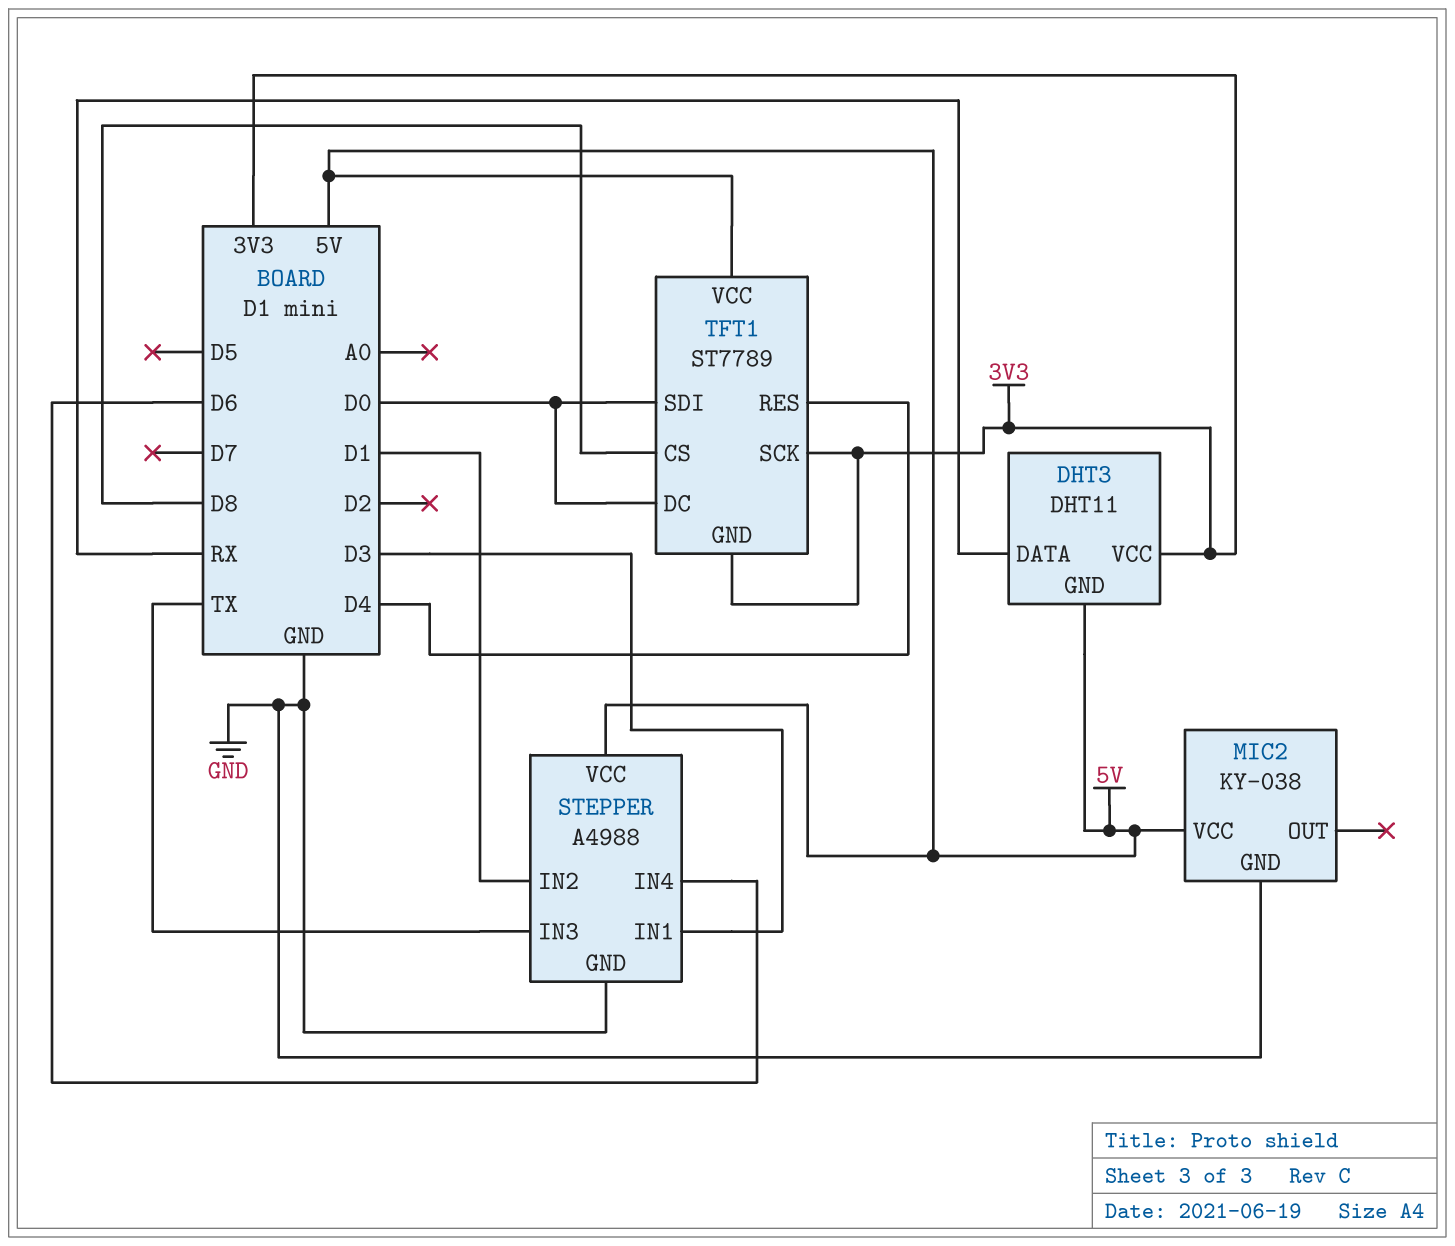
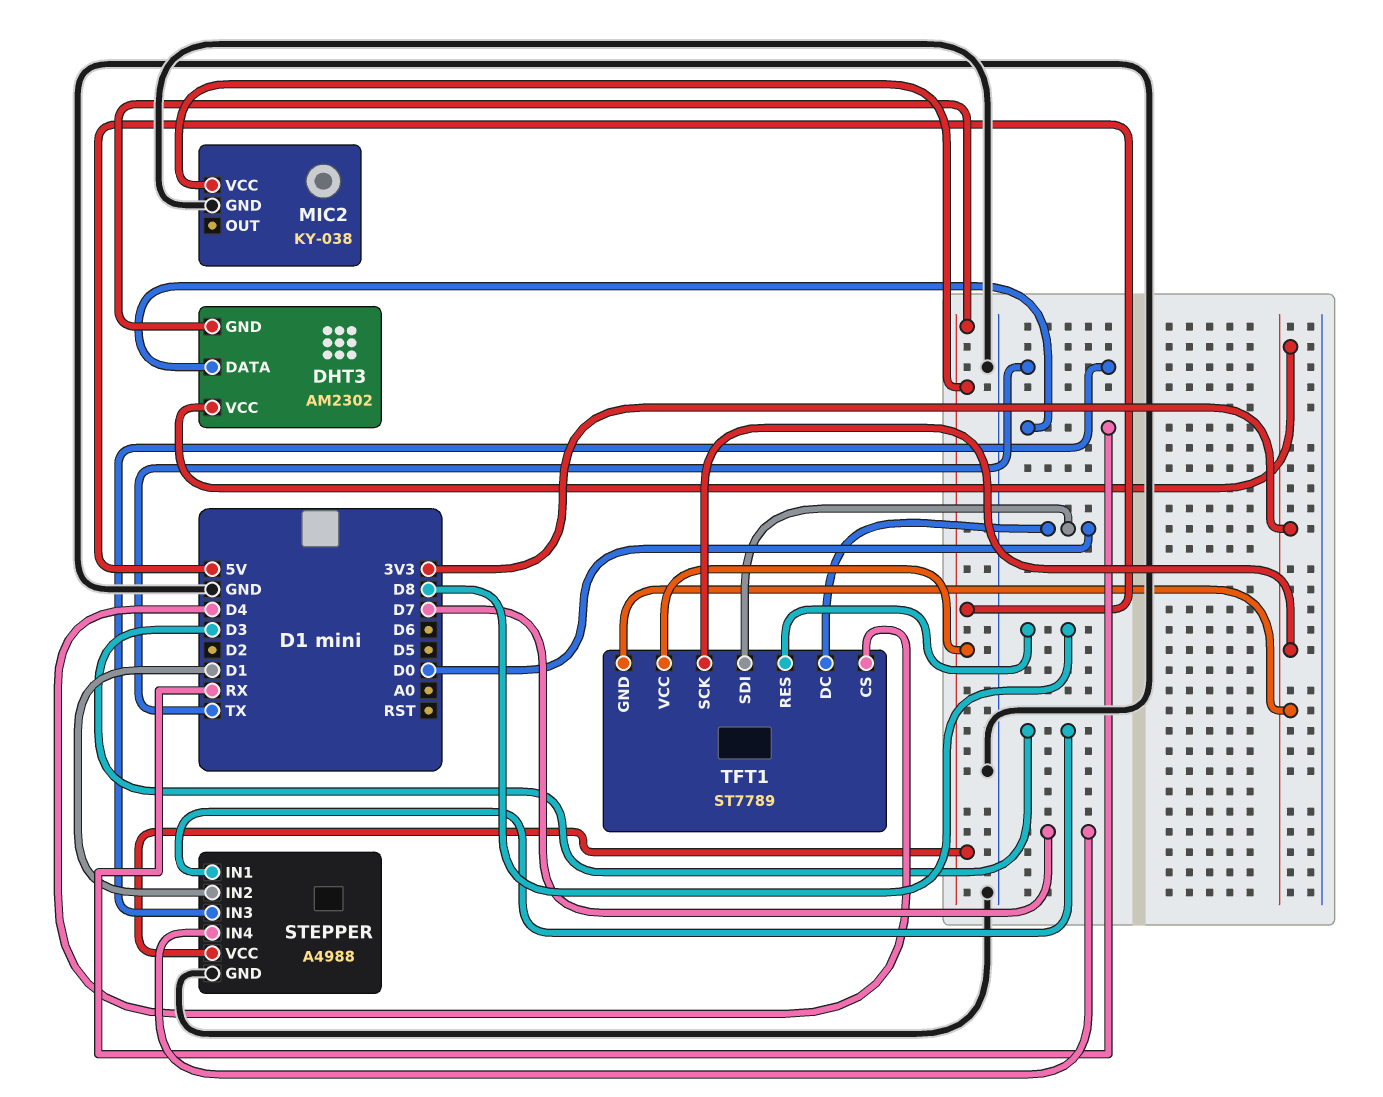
DHT3: DHT11 -> AM2302
STEPPER pin IN4: D6 -> D7
TFT1 pin CS: D8 -> D4
TFT1 pin RES: D4 -> D8

